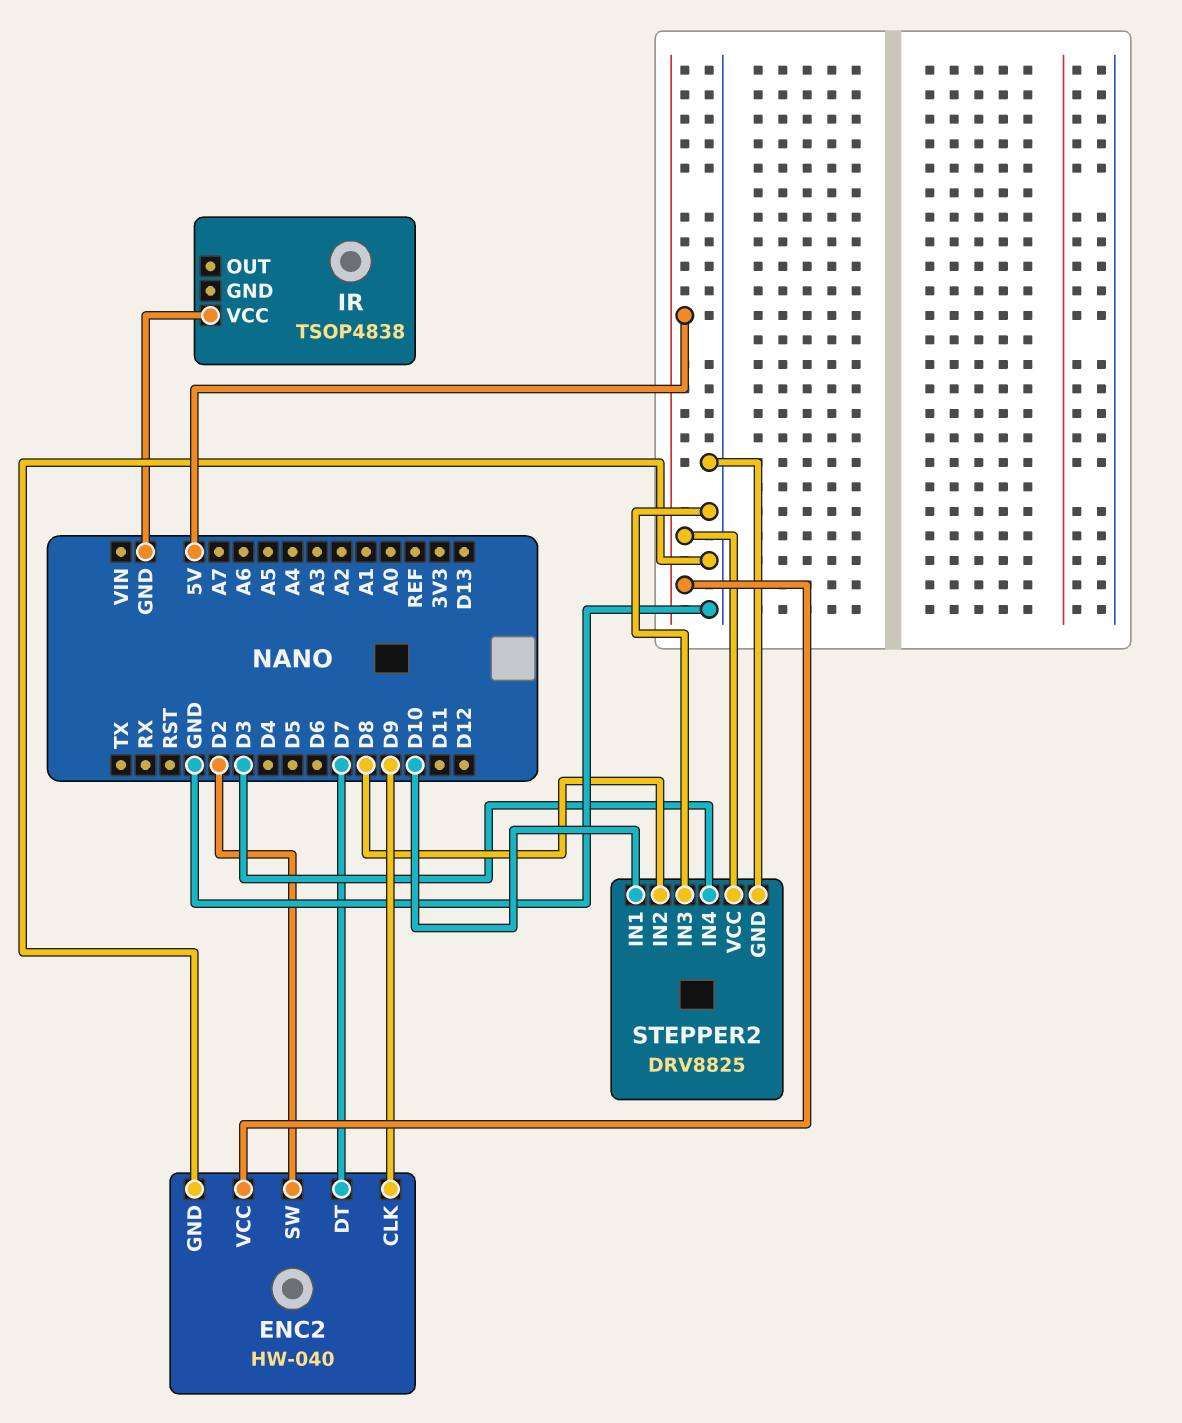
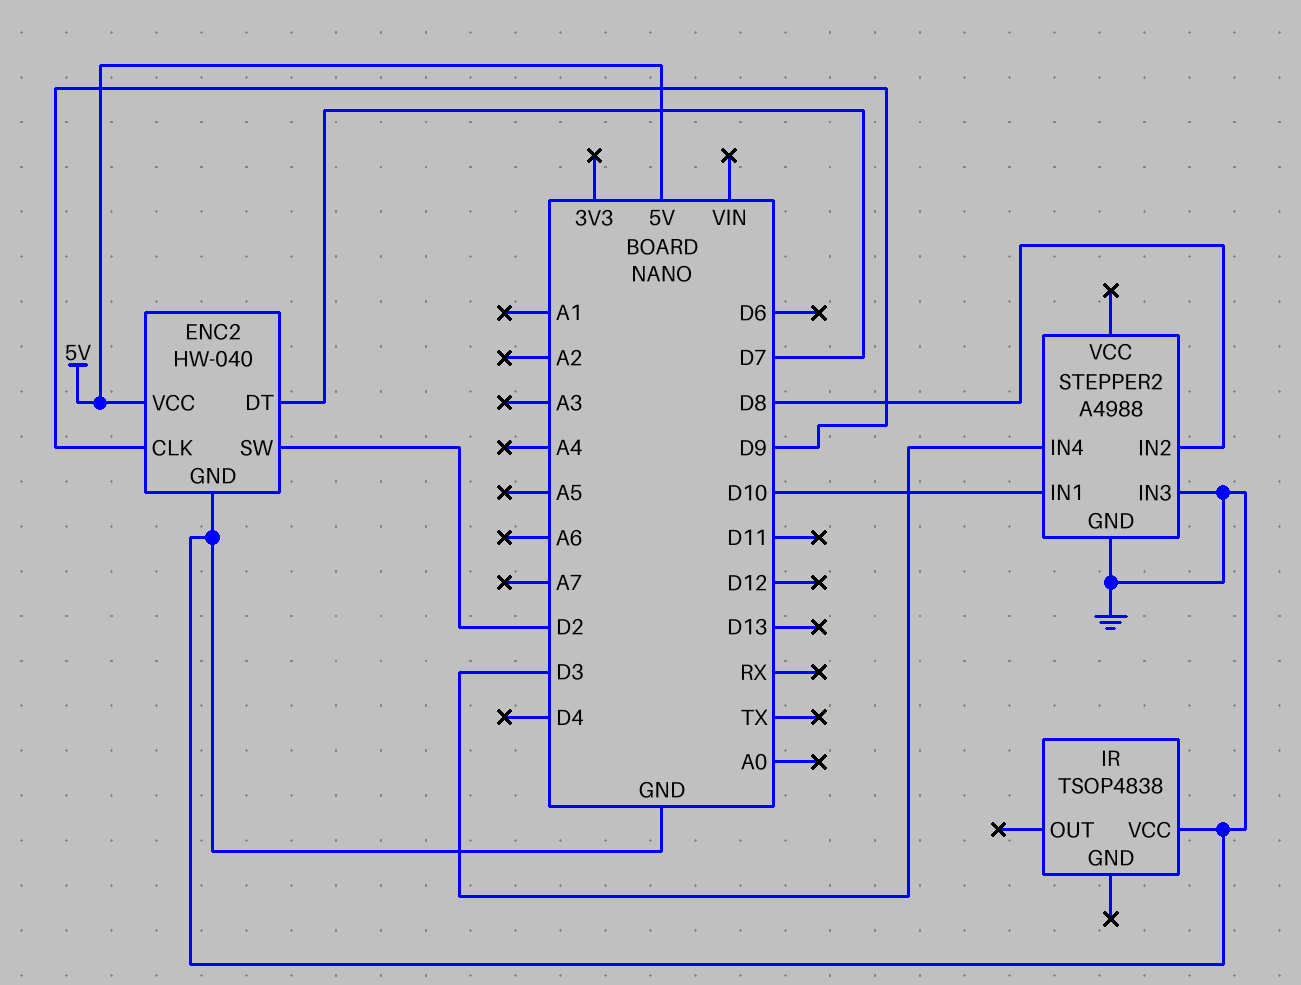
STEPPER2: DRV8825 -> A4988
STEPPER2 pin VCC: 5V -> none

